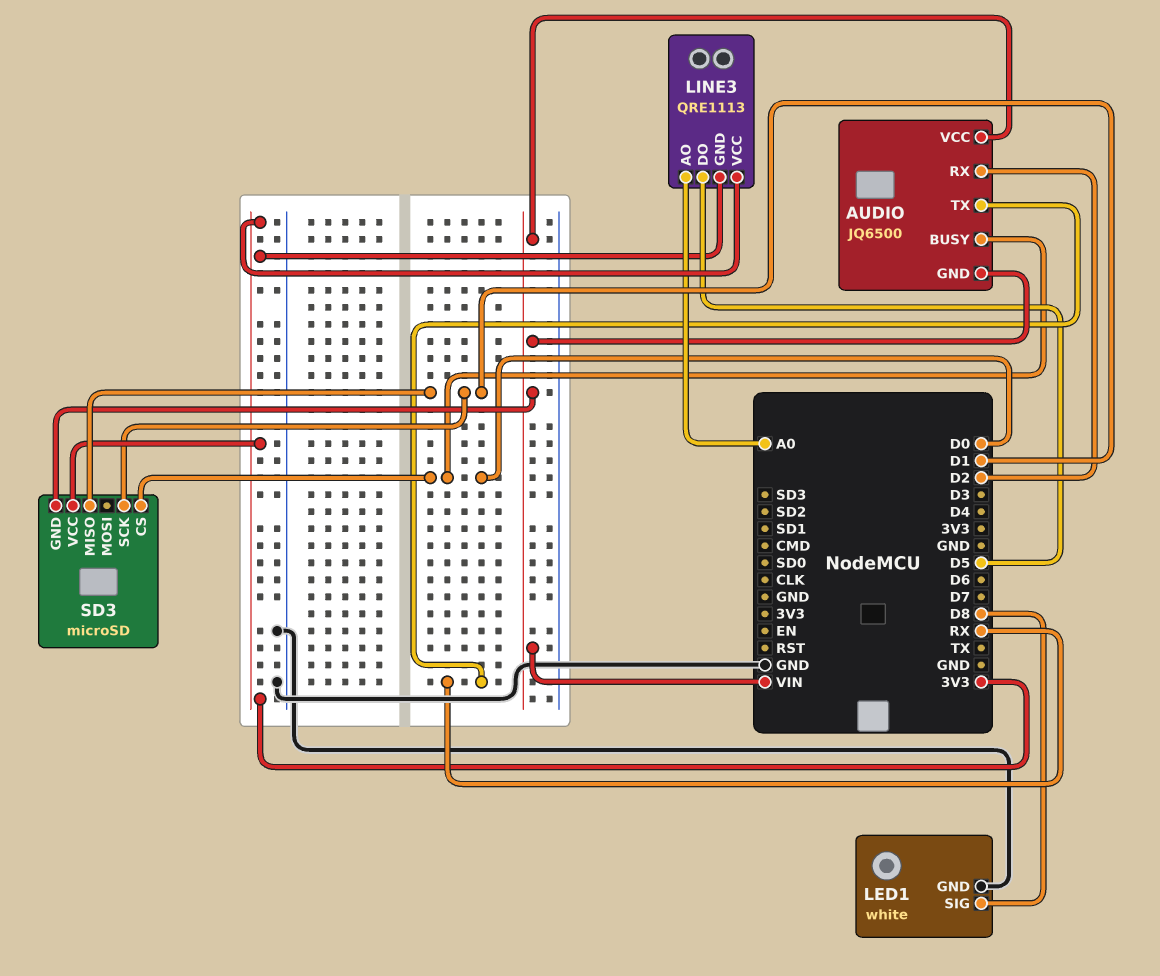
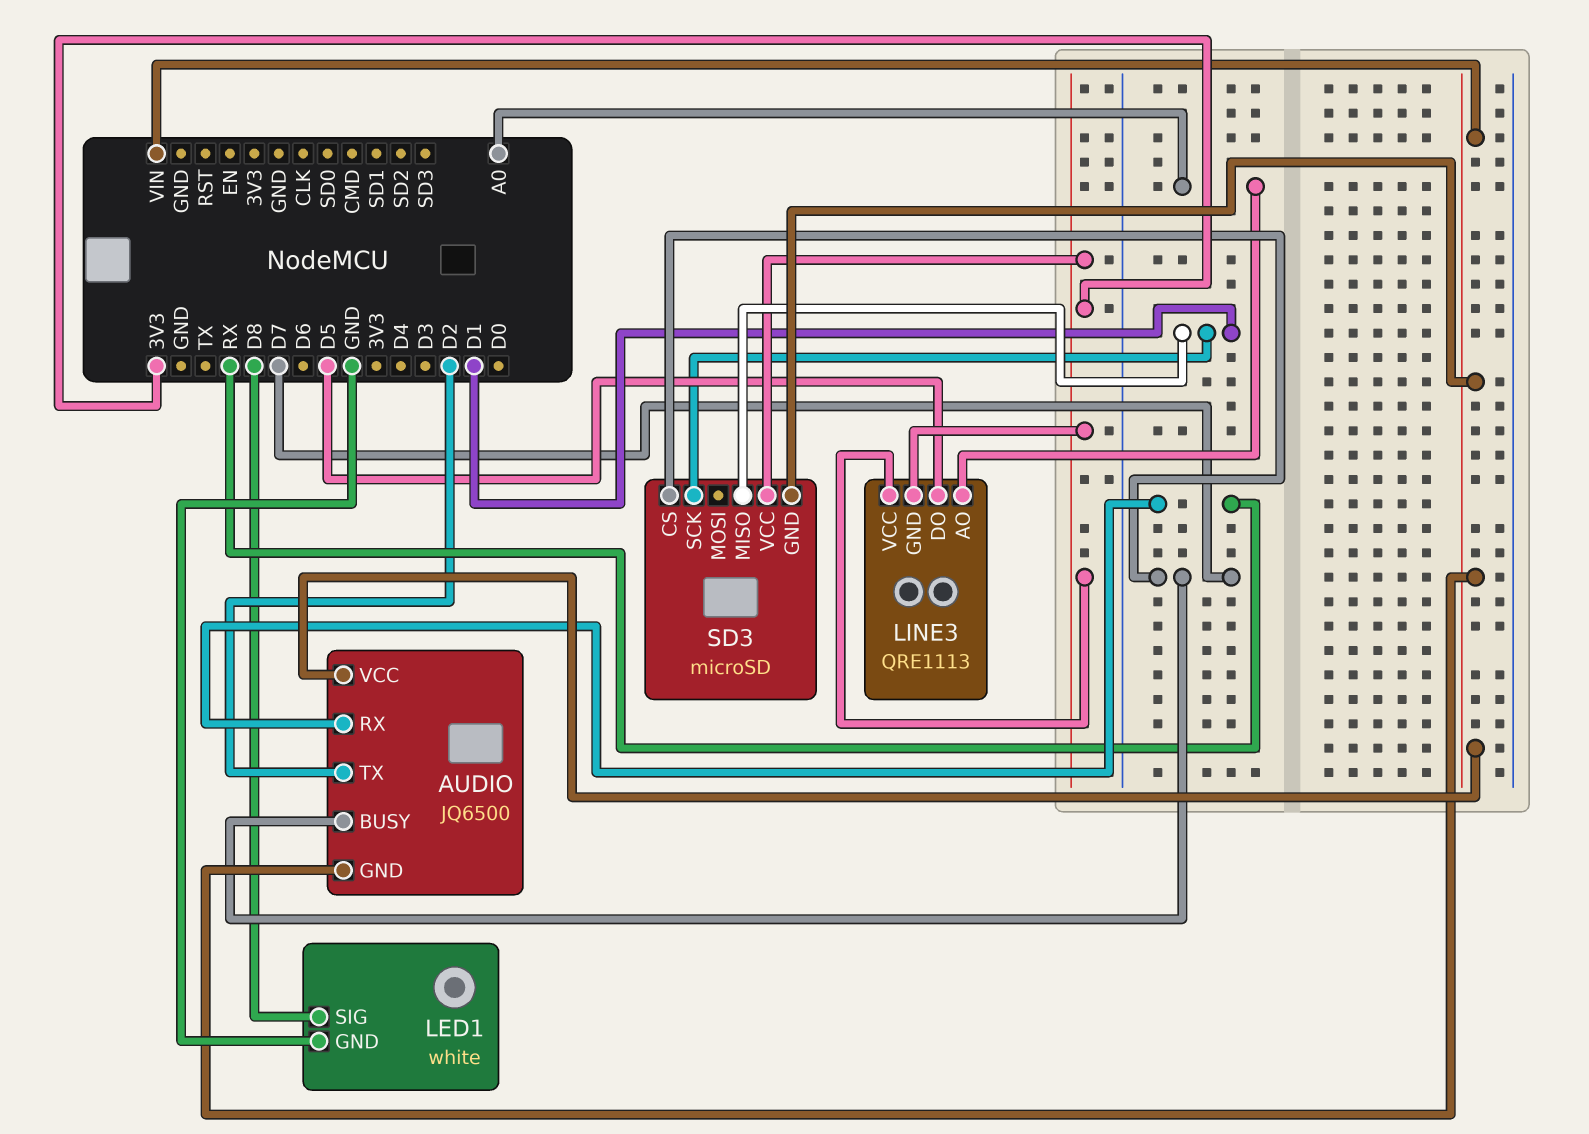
AUDIO pin BUSY: D0 -> D7
AUDIO pin RX: D2 -> RX
AUDIO pin TX: RX -> D2
SD3 pin CS: D0 -> D7

